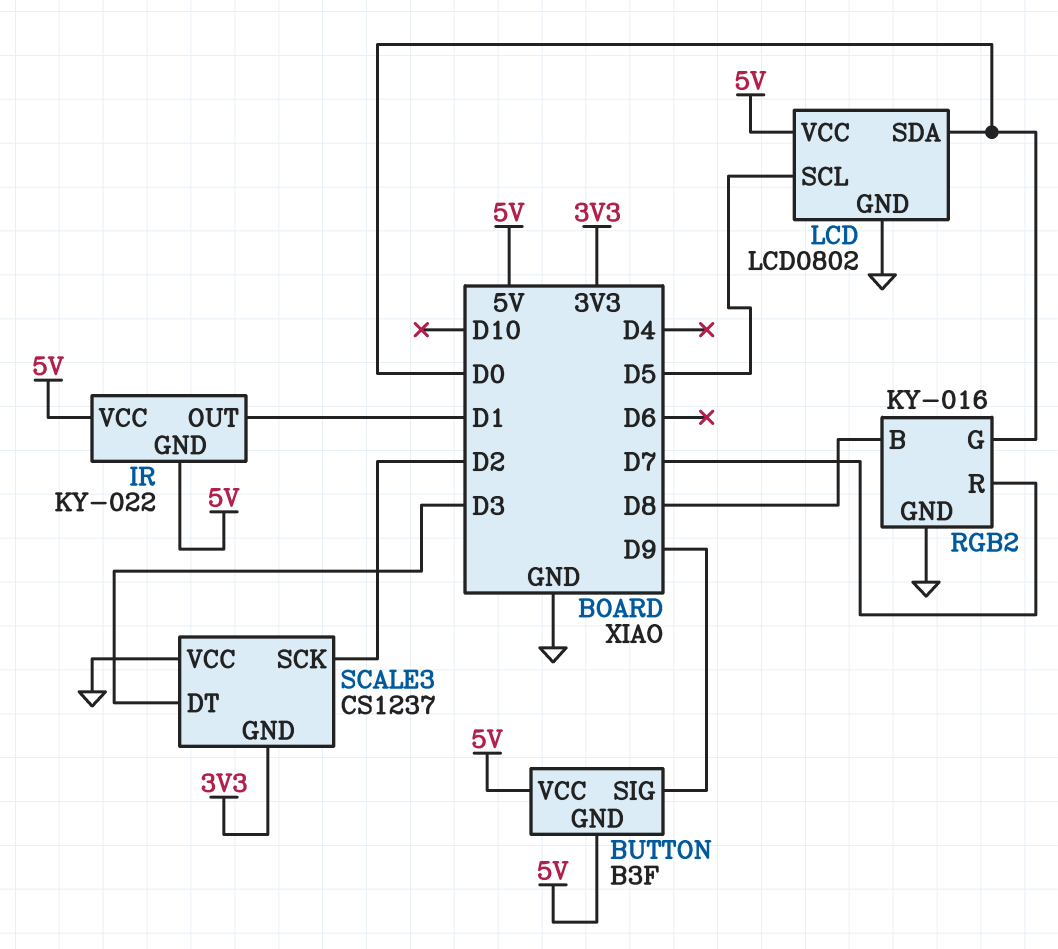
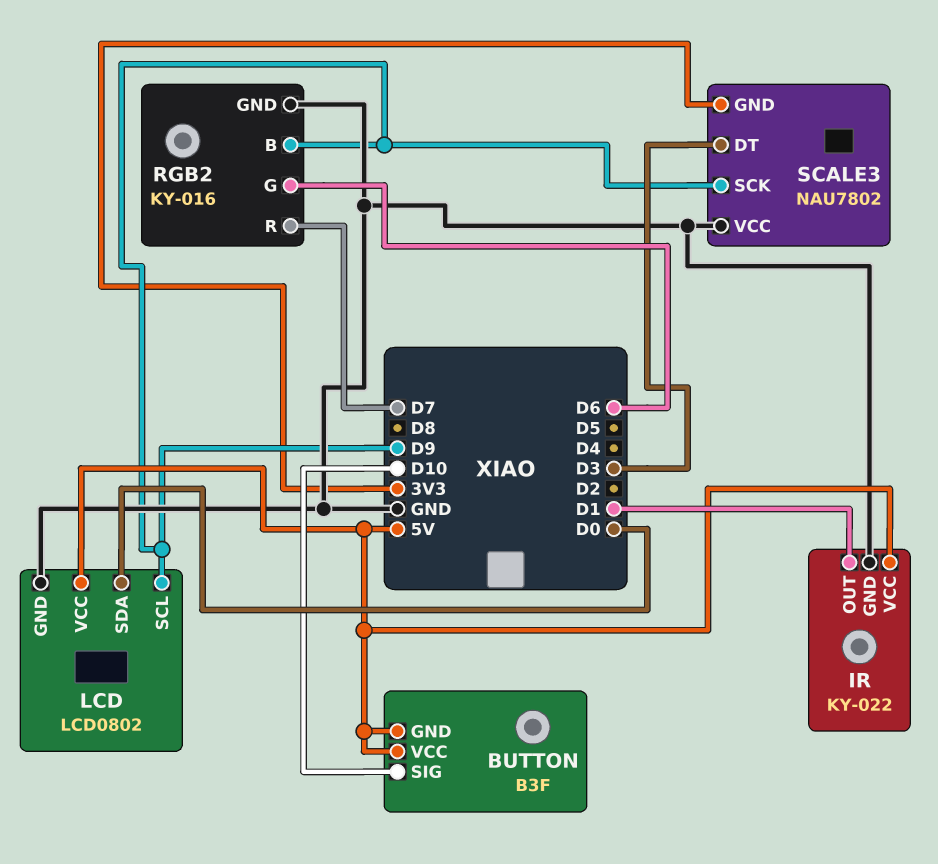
BUTTON pin SIG: D9 -> D10
IR pin GND: 5V -> GND
LCD pin SCL: D5 -> D9
RGB2 pin B: D8 -> D9
RGB2 pin G: D0 -> D6
SCALE3: CS1237 -> NAU7802
SCALE3 pin SCK: D2 -> D9

